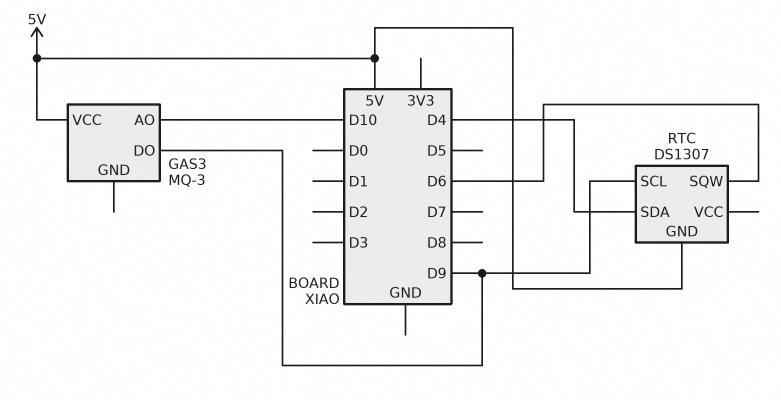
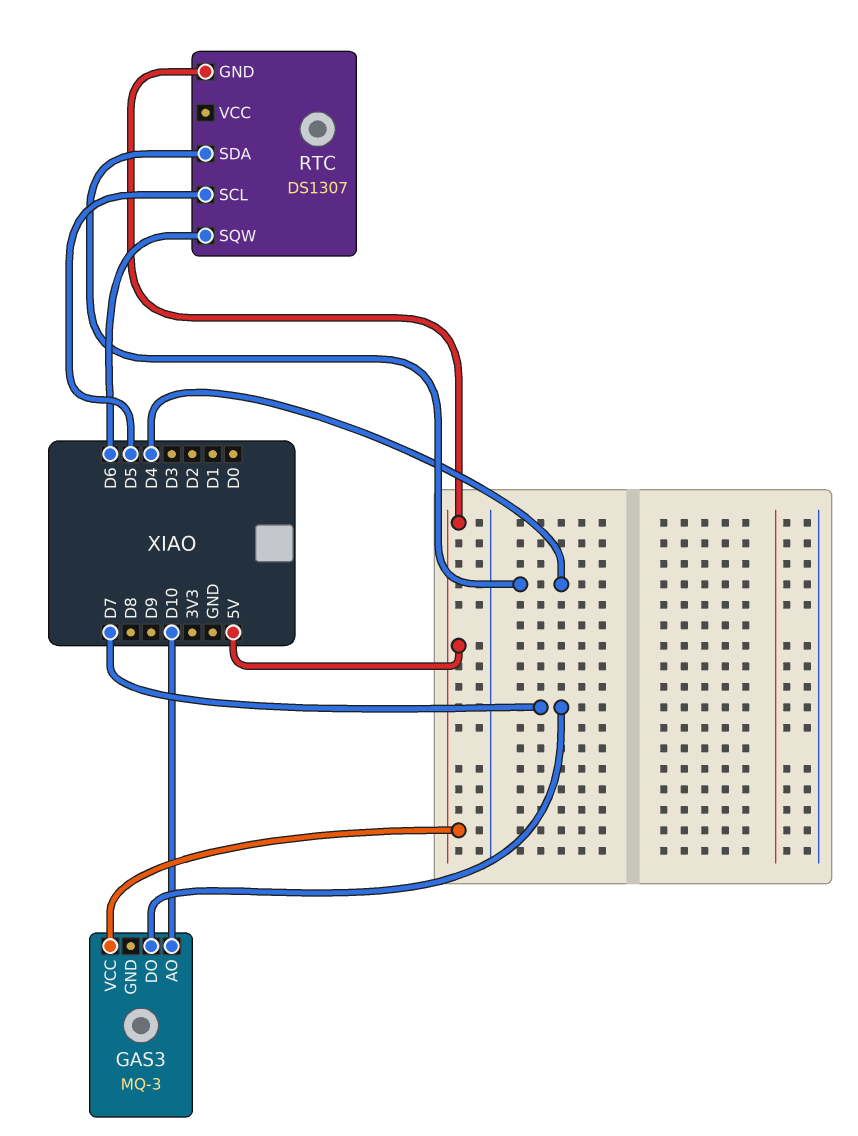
GAS3 pin DO: D9 -> D7
RTC pin SCL: D9 -> D5

